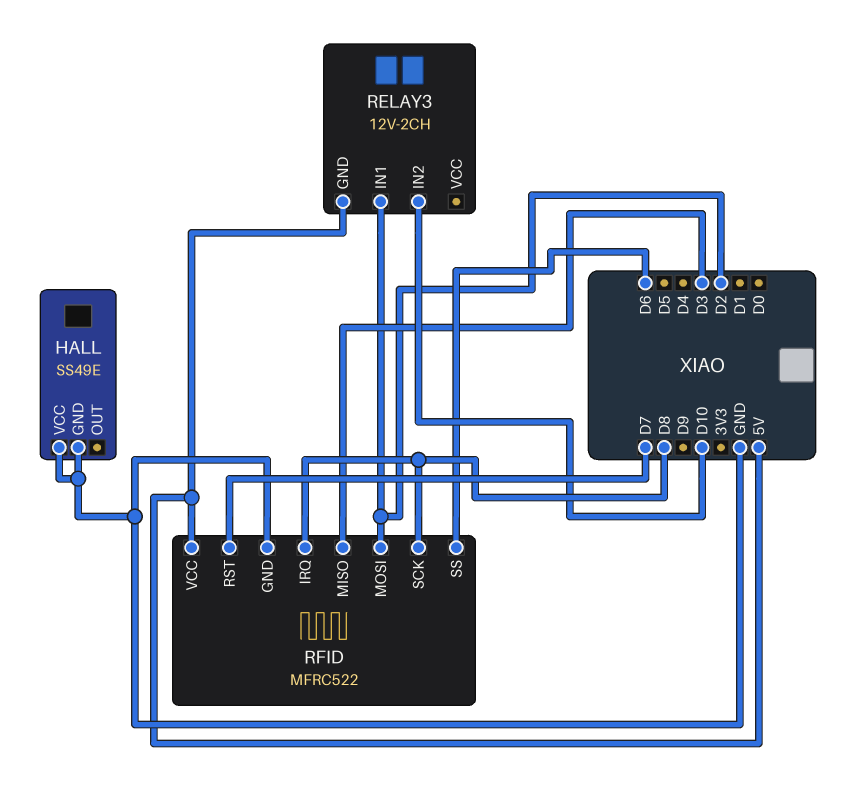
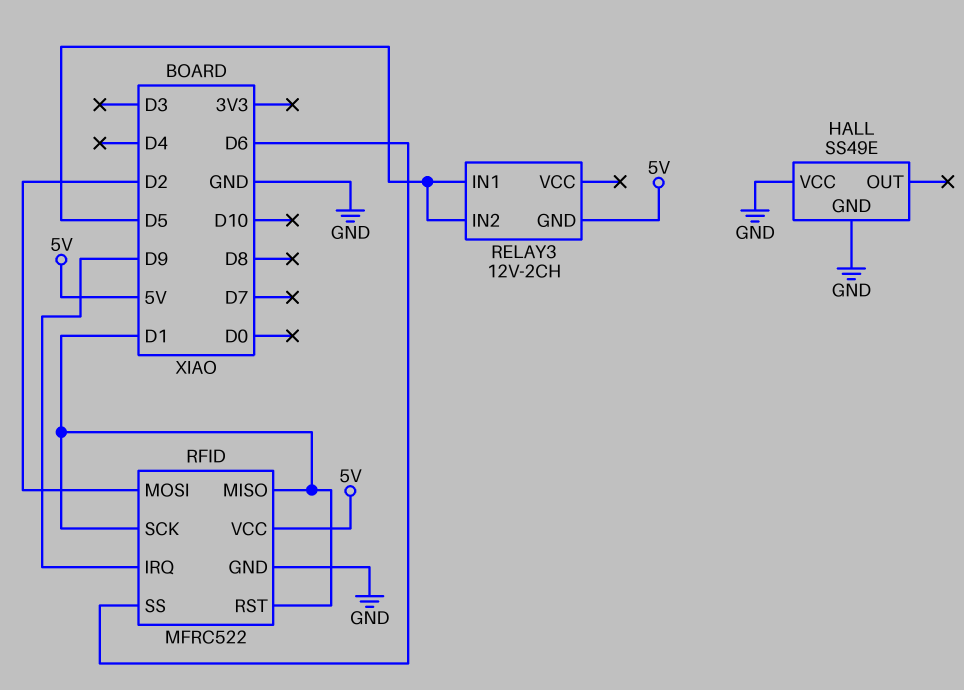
RELAY3 pin IN1: D2 -> D5
RELAY3 pin IN2: D10 -> D5
RFID pin IRQ: D8 -> D9
RFID pin MISO: D3 -> D1
RFID pin RST: D7 -> D1
RFID pin SCK: D8 -> D1

